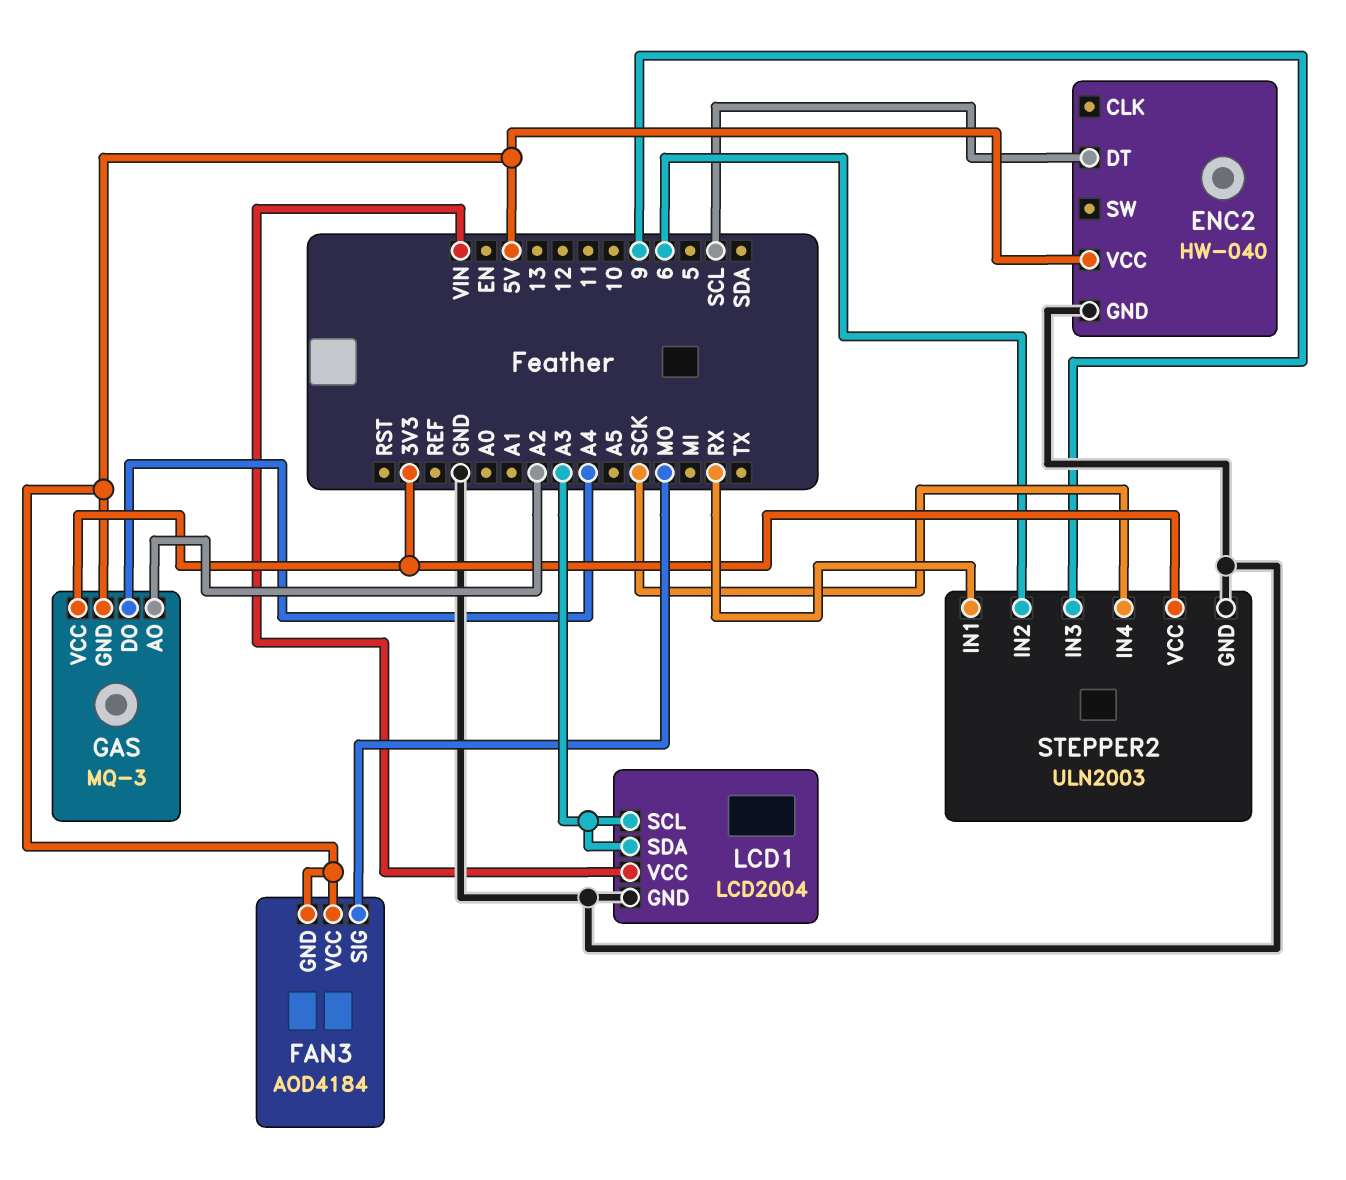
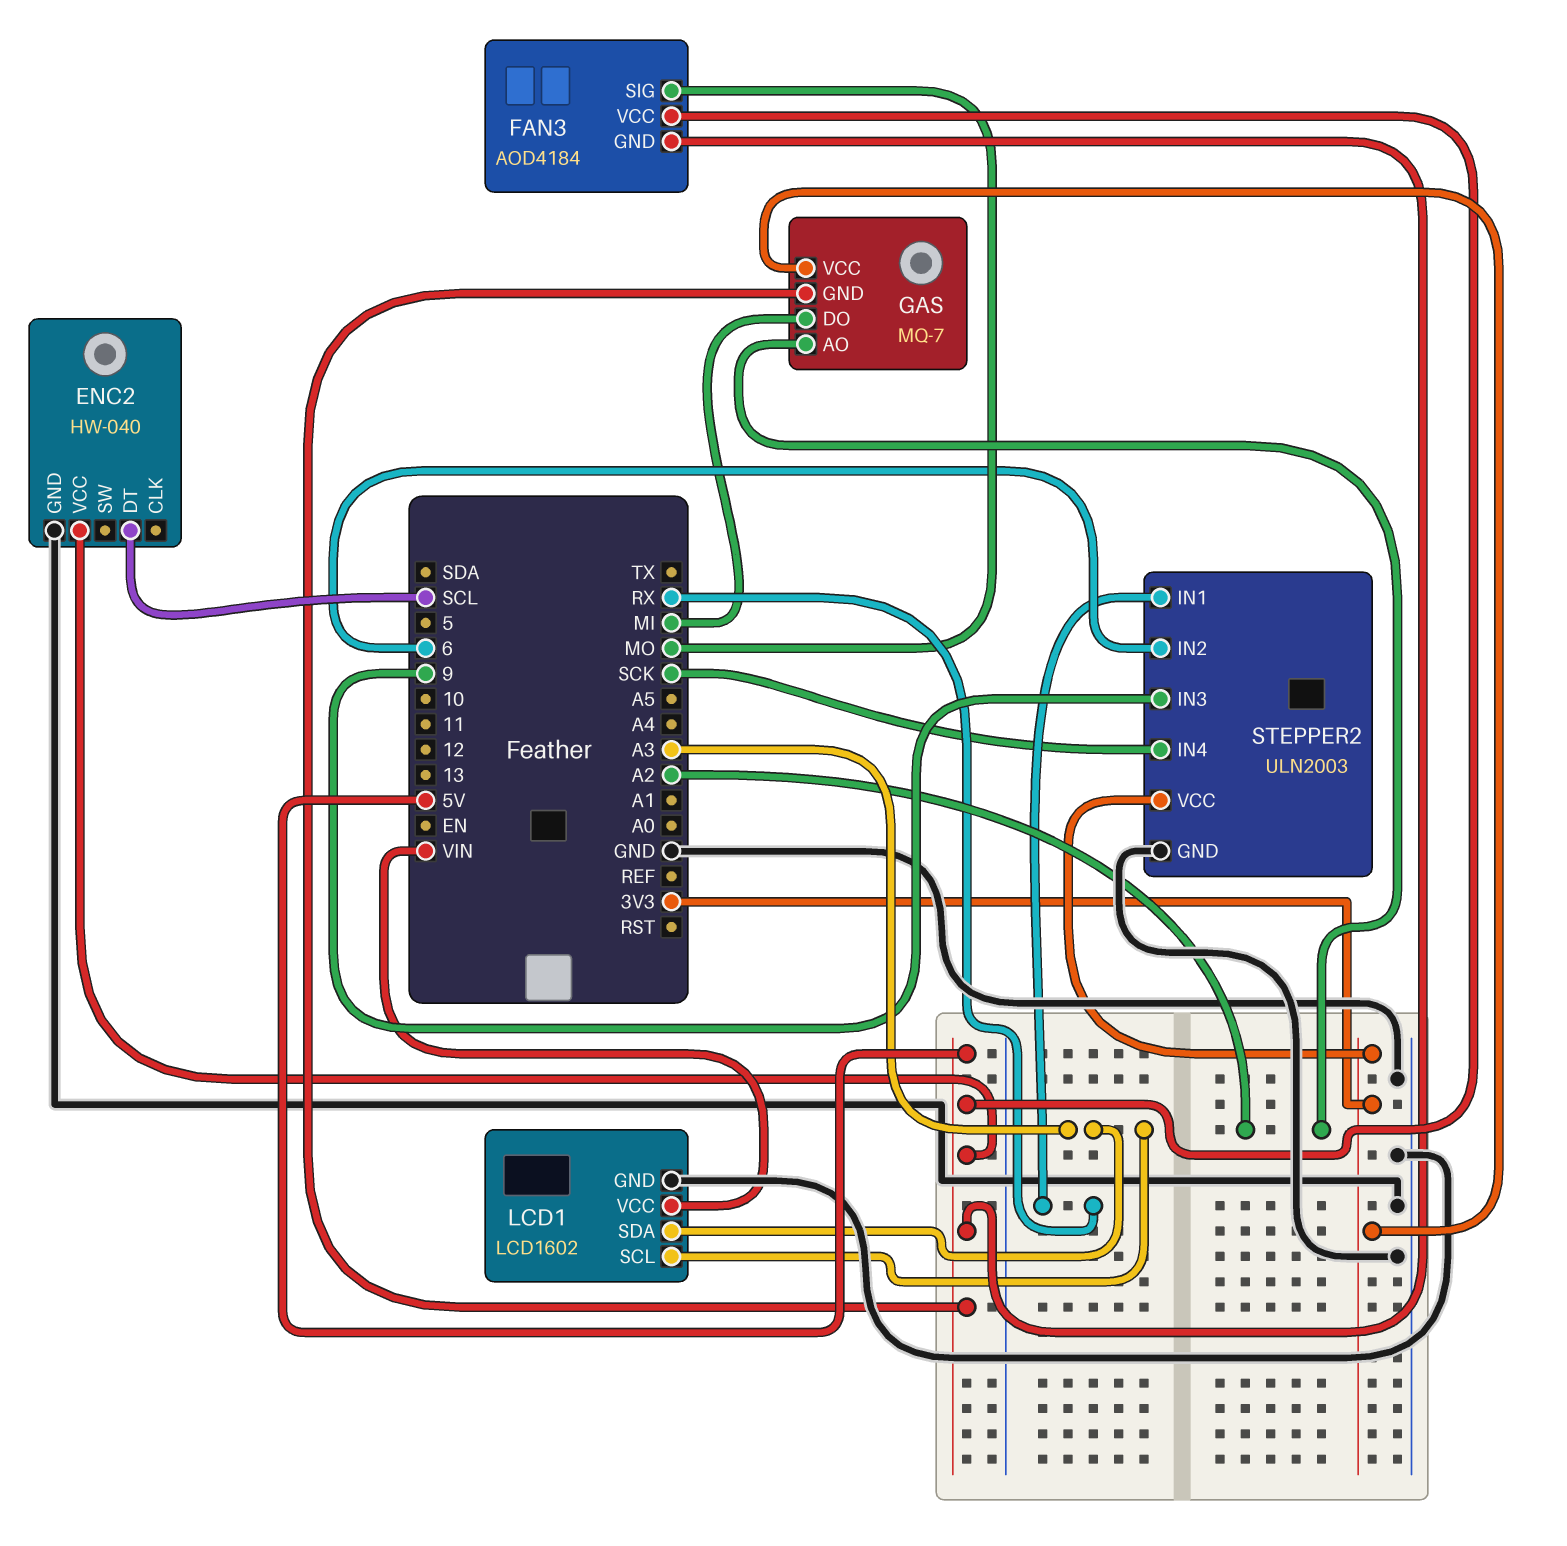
GAS: MQ-3 -> MQ-7
GAS pin DO: A4 -> MI
LCD1: LCD2004 -> LCD1602

